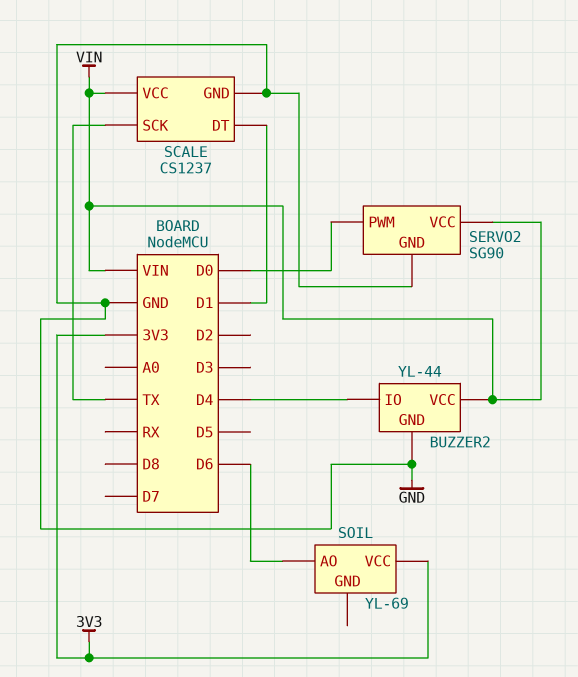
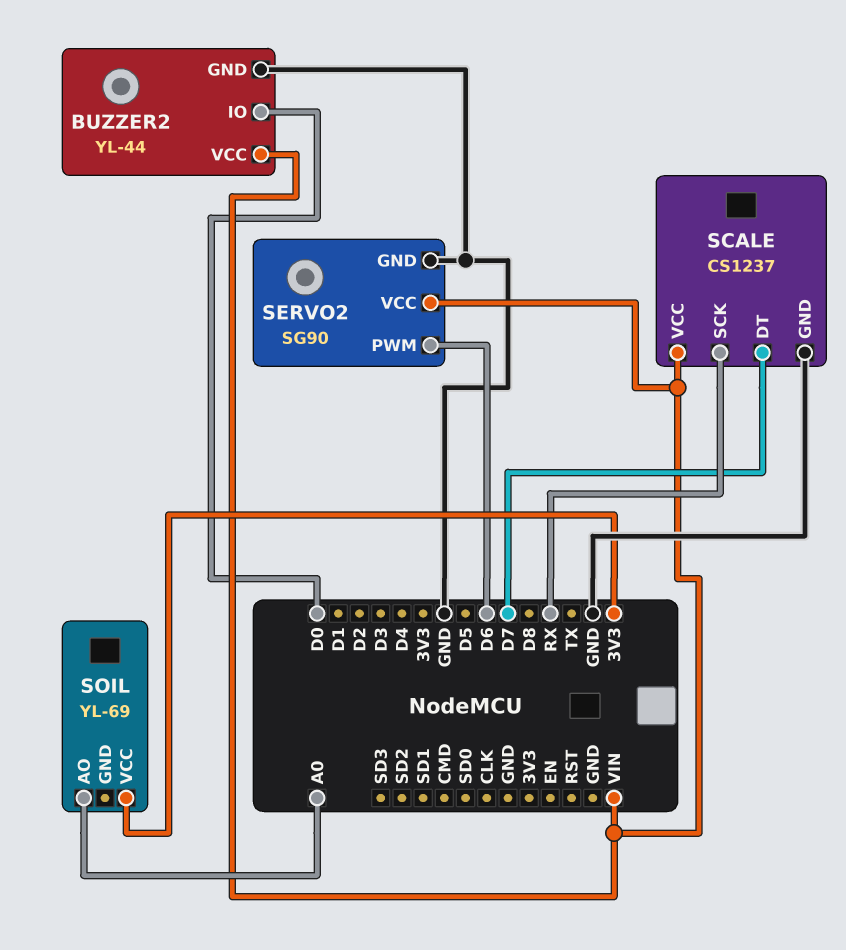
BUZZER2 pin IO: D4 -> D0
SCALE pin DT: D1 -> D7
SCALE pin SCK: TX -> RX
SERVO2 pin PWM: D0 -> D6
SOIL pin AO: D6 -> A0

